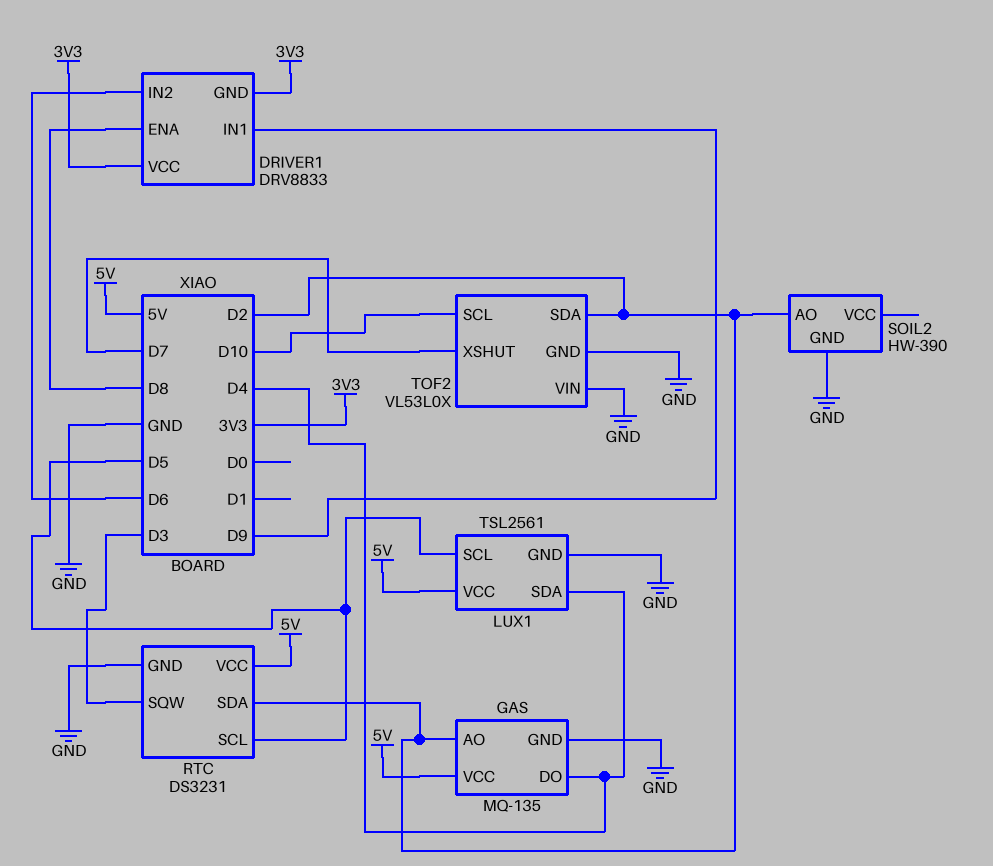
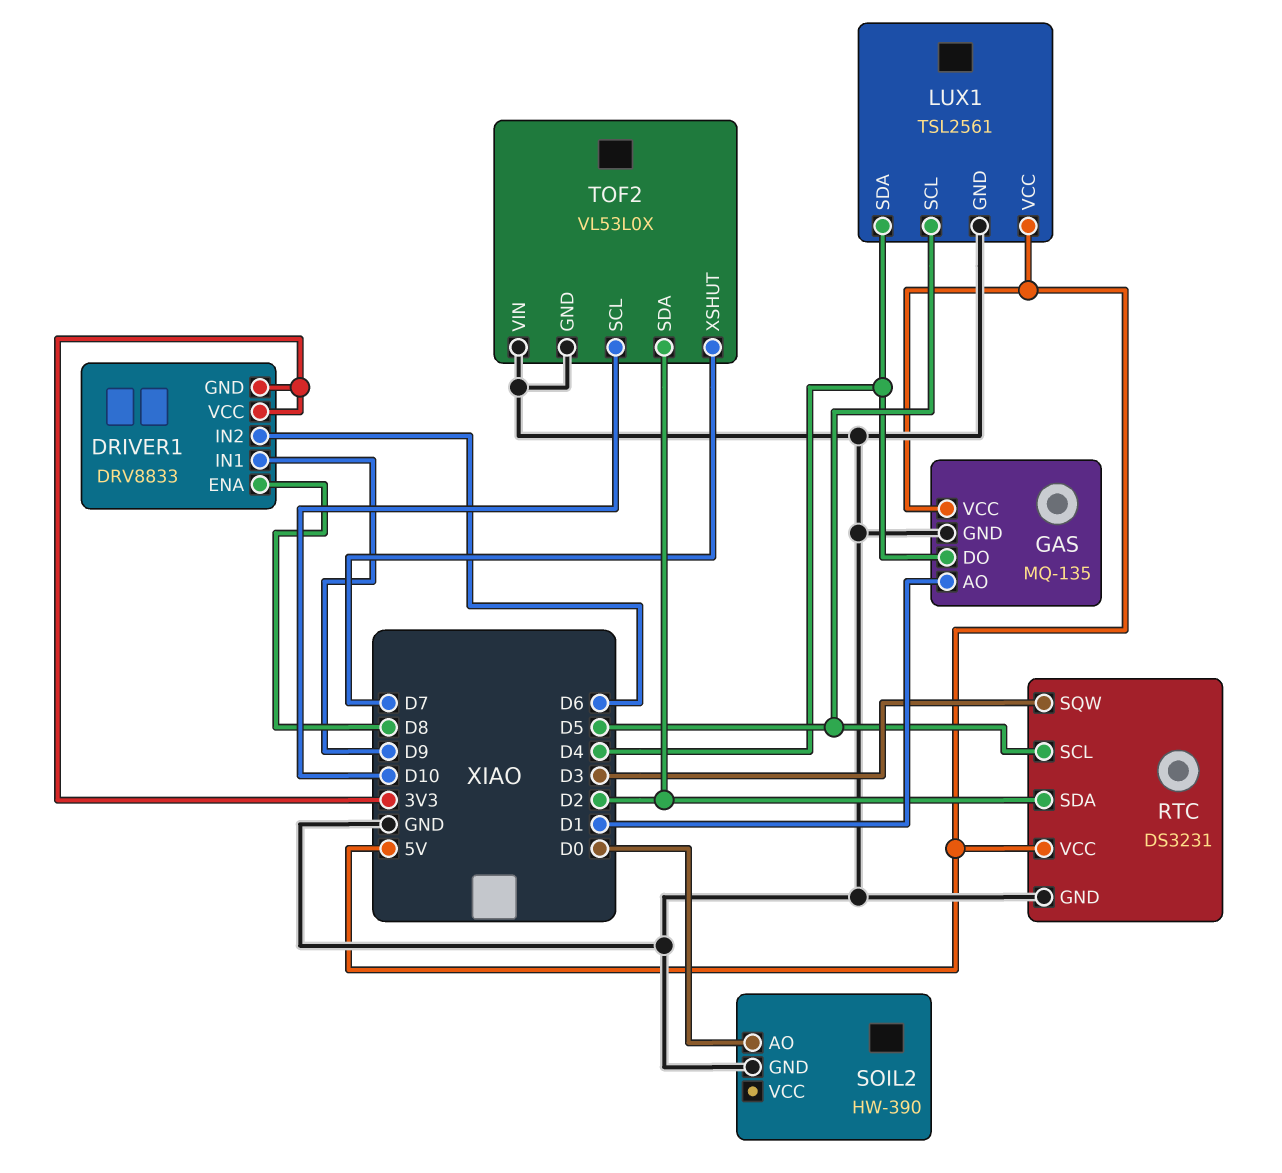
GAS pin AO: D2 -> D1
SOIL2 pin AO: D2 -> D0

